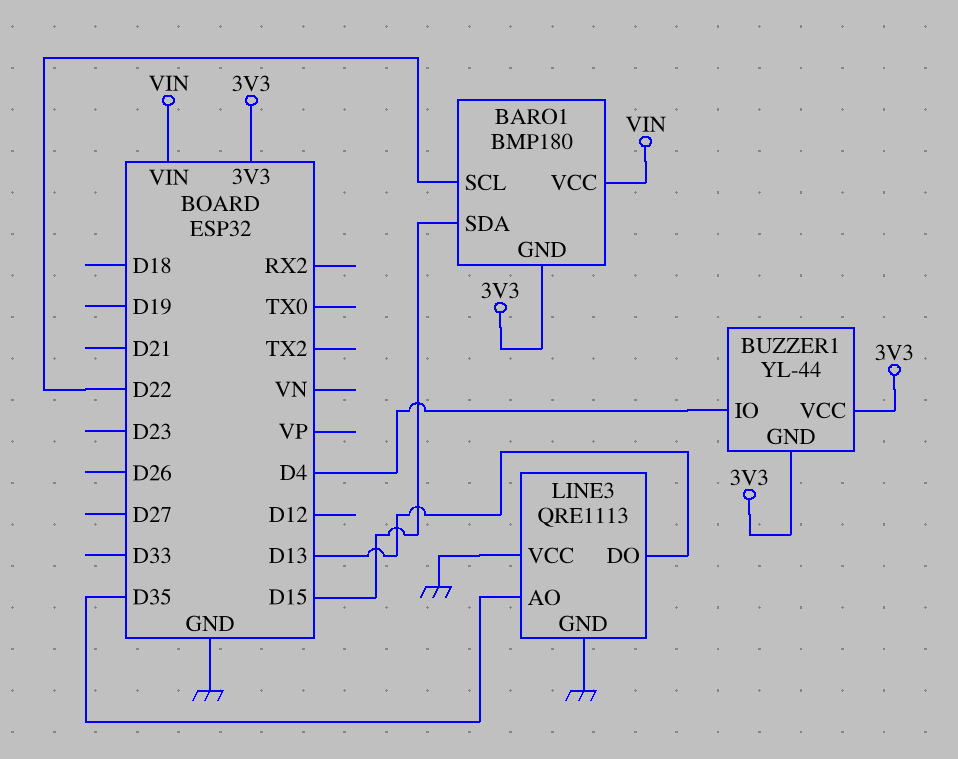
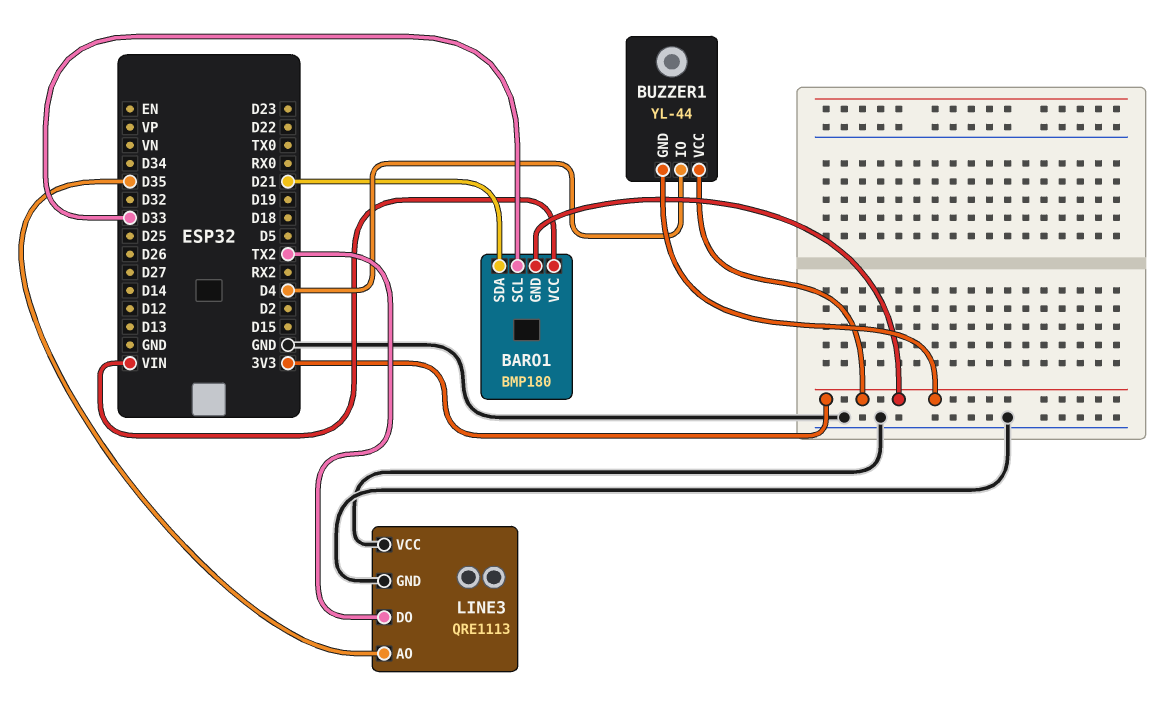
BARO1 pin SCL: D22 -> D33
BARO1 pin SDA: D15 -> D21
LINE3 pin DO: D13 -> TX2

